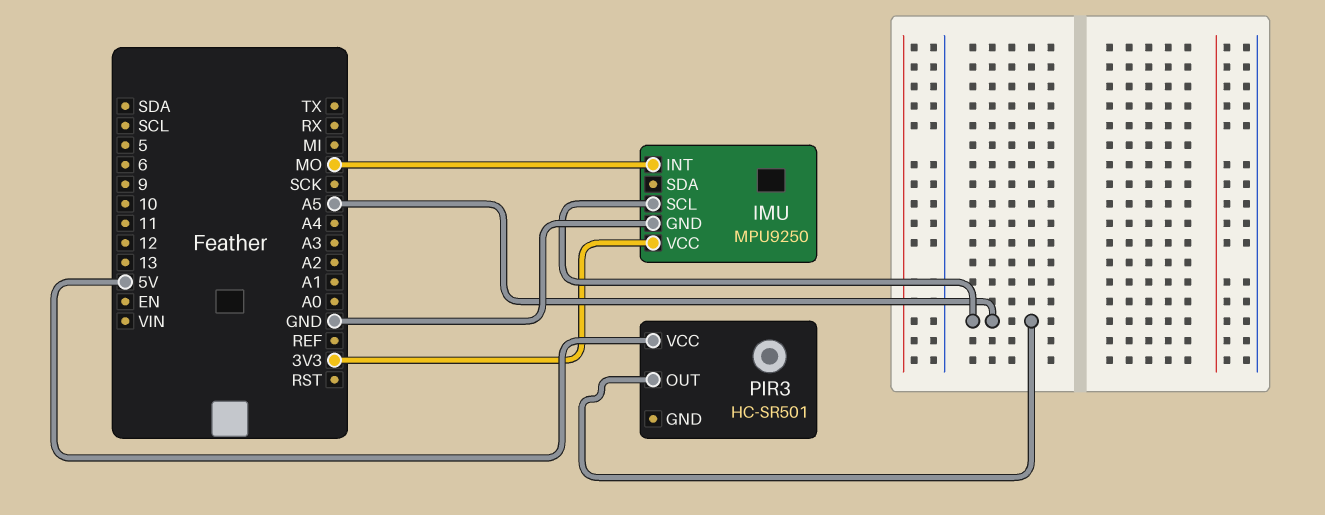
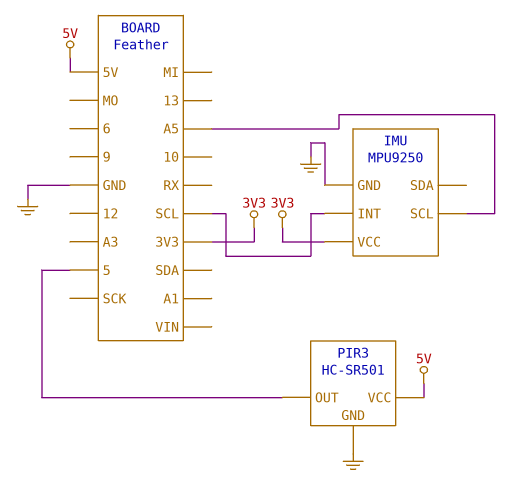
IMU pin INT: MO -> SCL
PIR3 pin GND: none -> GND
PIR3 pin OUT: A5 -> 5

